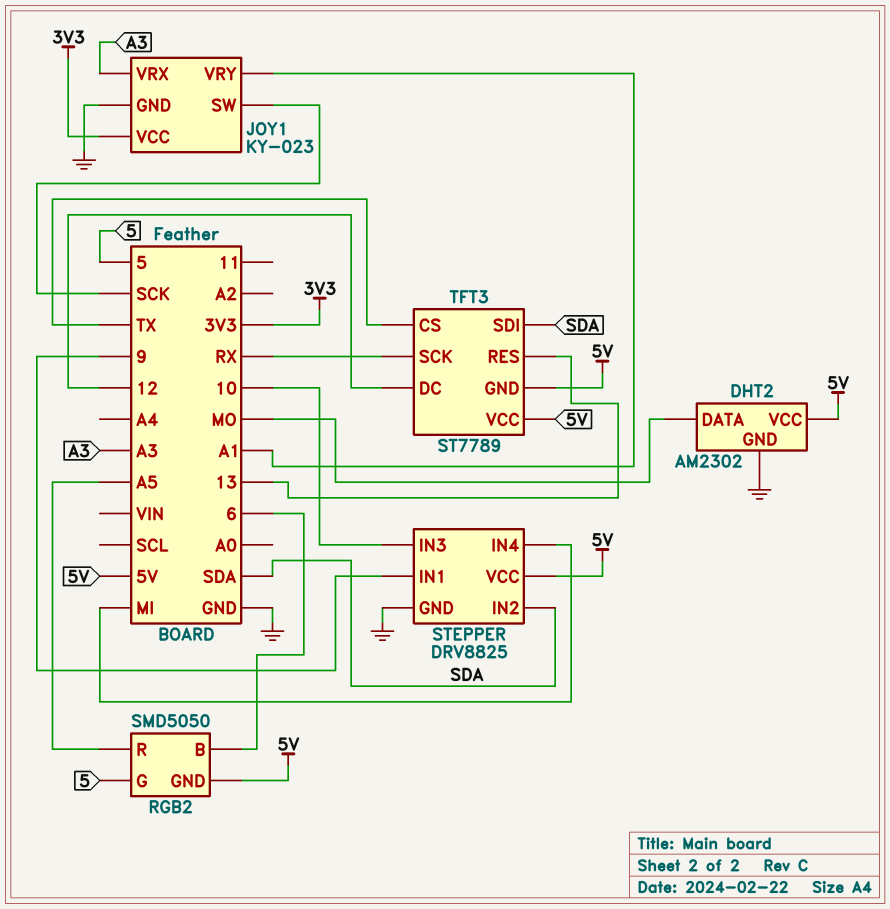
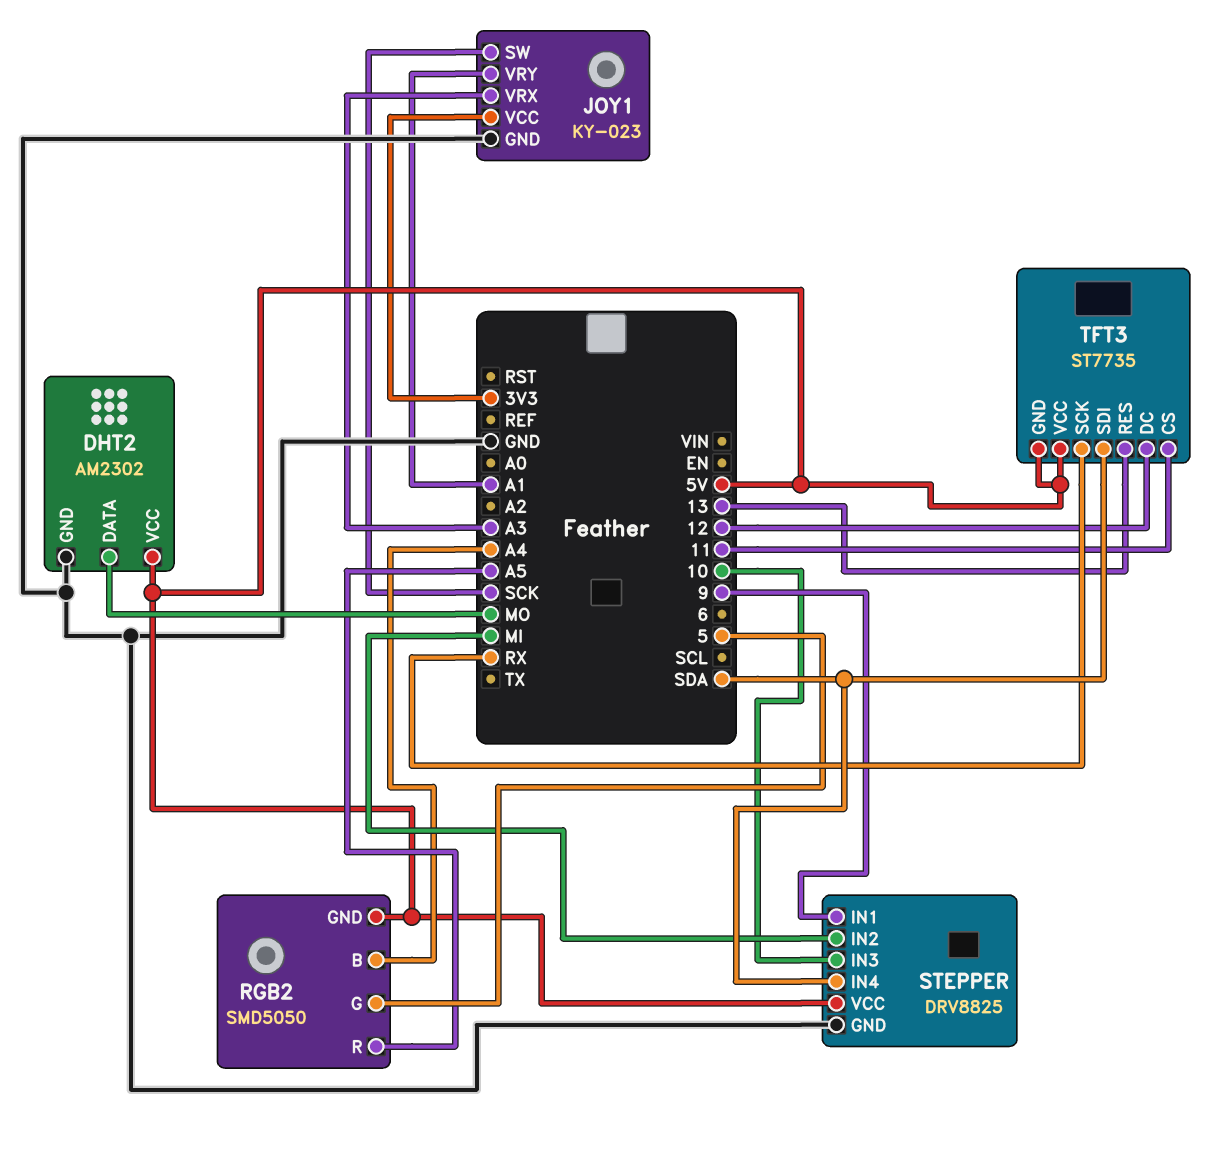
RGB2 pin B: 6 -> A4
STEPPER pin IN2: SDA -> MI
STEPPER pin IN4: MI -> SDA
TFT3: ST7789 -> ST7735
TFT3 pin CS: TX -> 11

